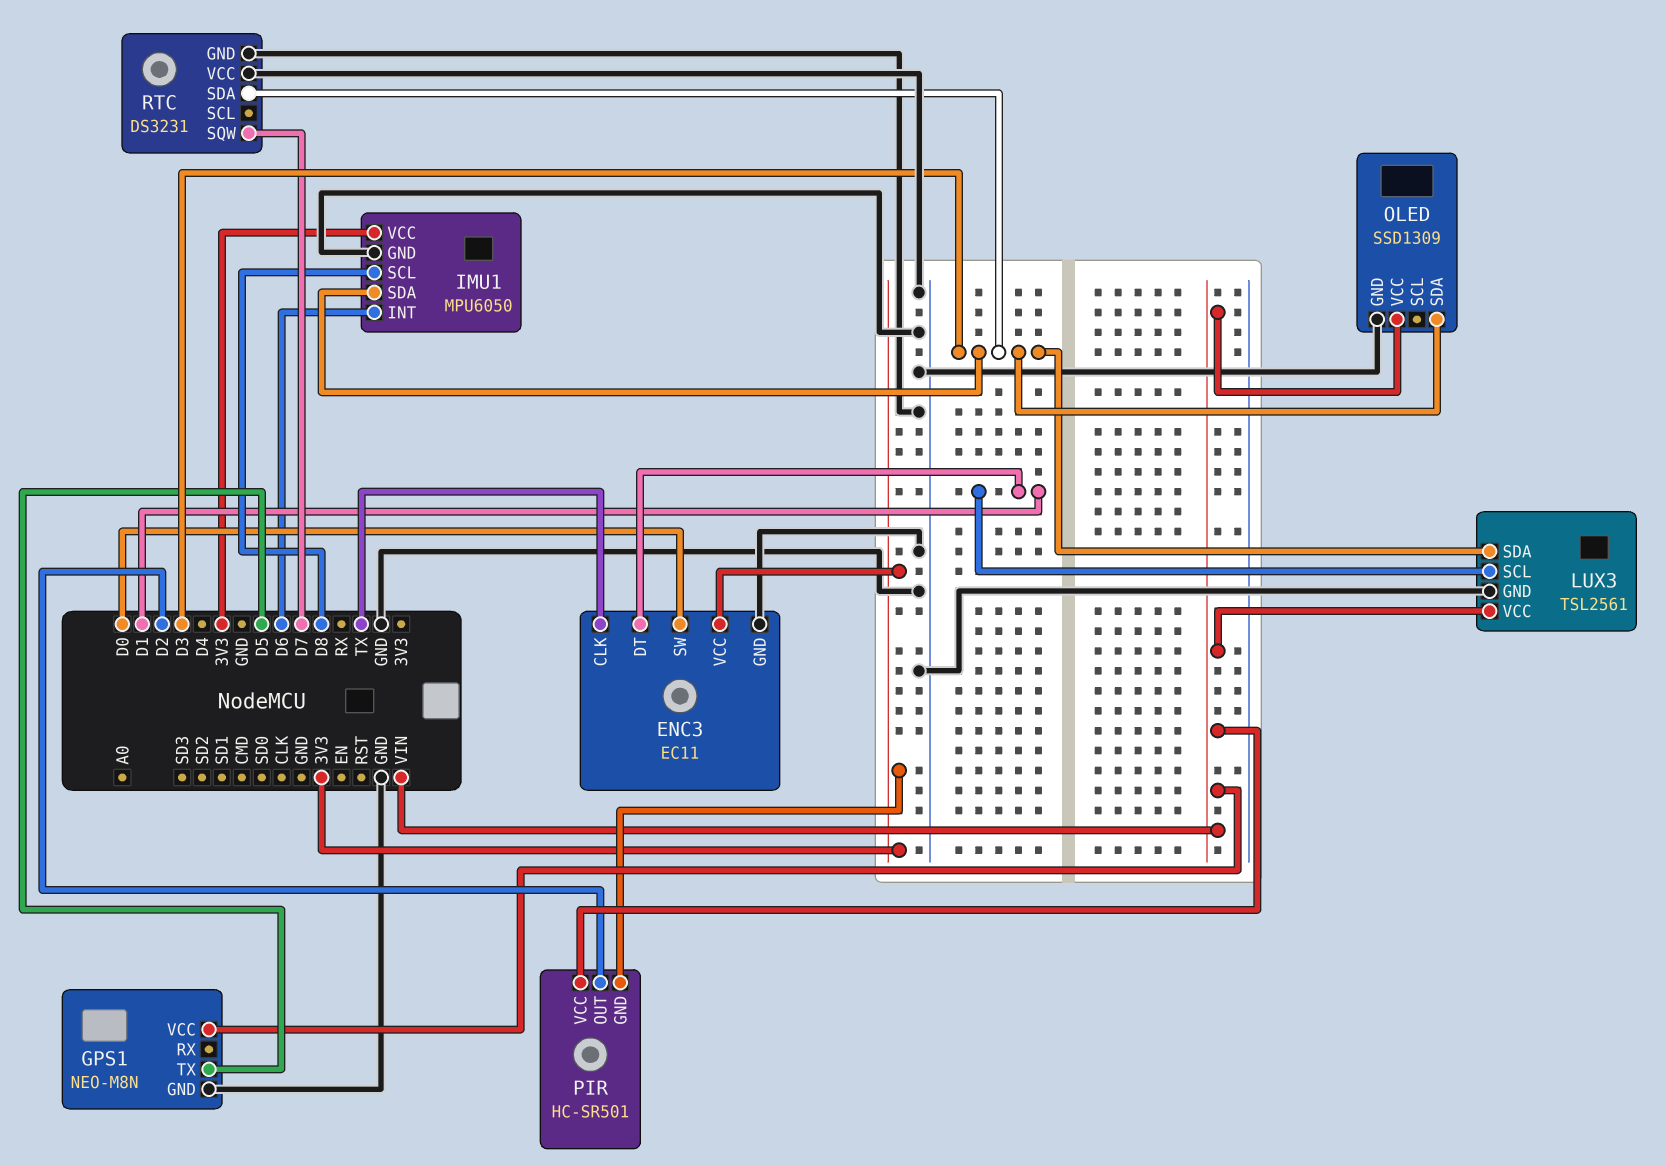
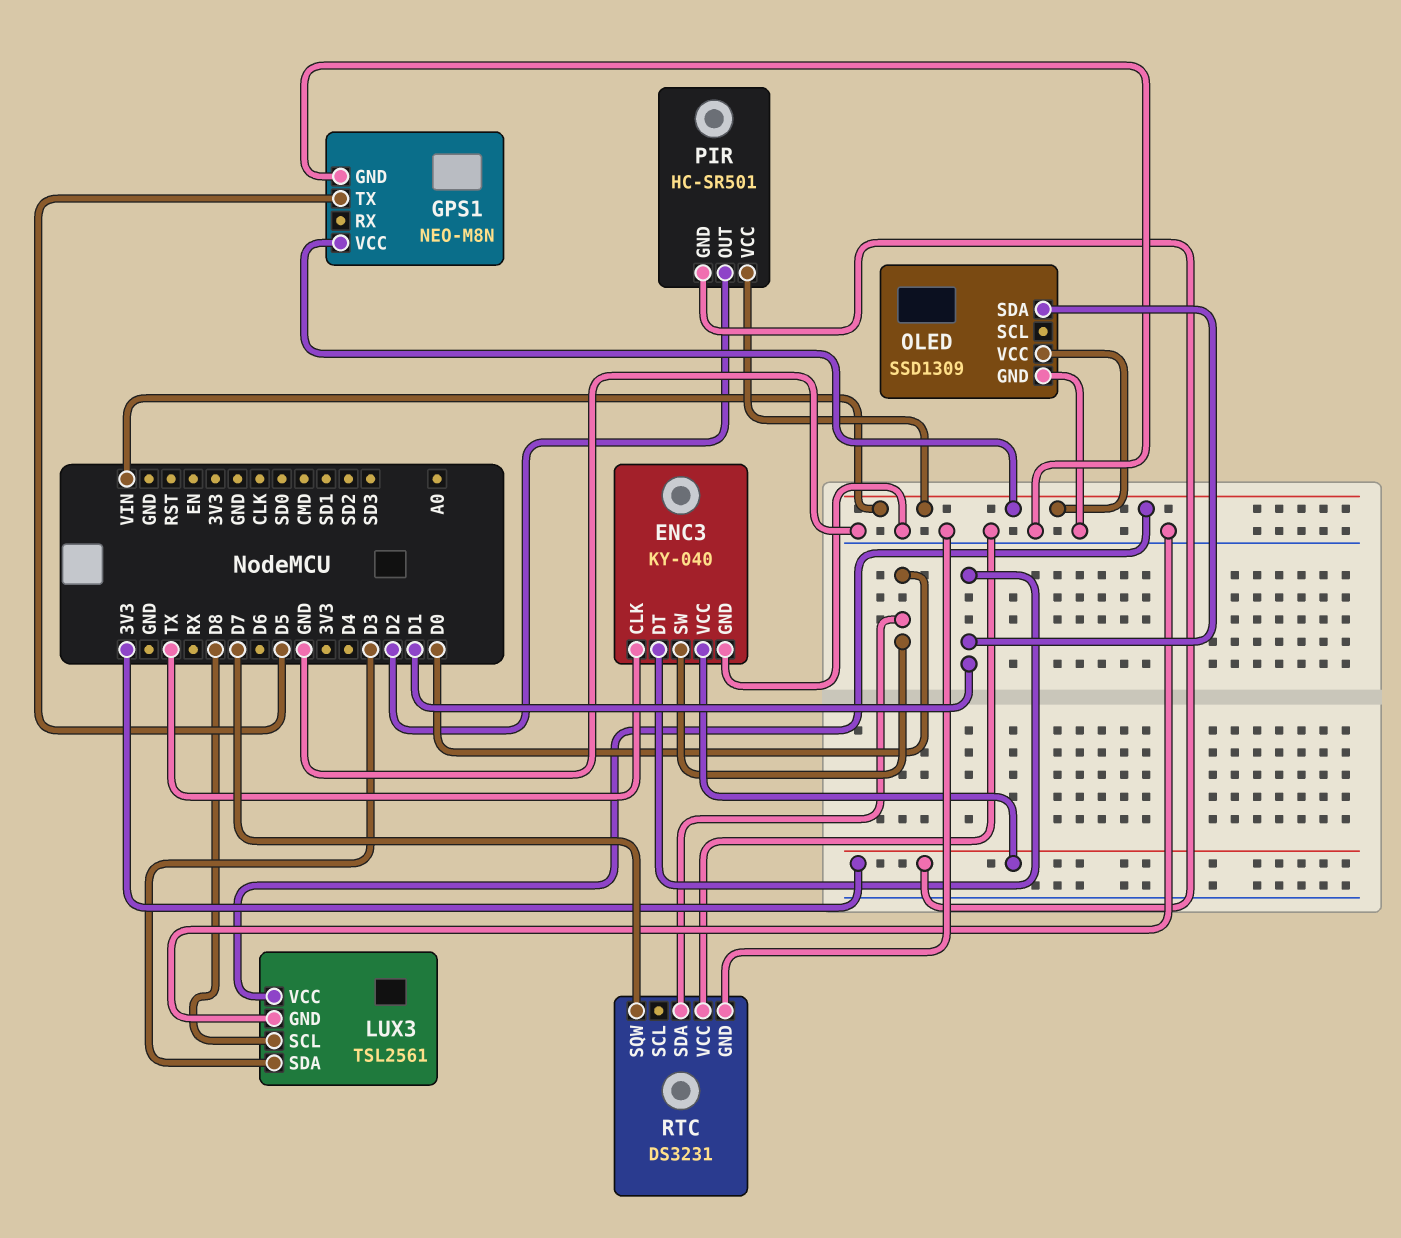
ENC3: EC11 -> KY-040
IMU1: MPU6050 -> none
IMU1 pin GND: GND -> none
IMU1 pin INT: D6 -> none
IMU1 pin SCL: D8 -> none
IMU1 pin SDA: D3 -> none
IMU1 pin VCC: 3V3 -> none
LUX3 pin SCL: D1 -> D8
OLED pin SDA: D3 -> D1
RTC pin SDA: D3 -> D0

